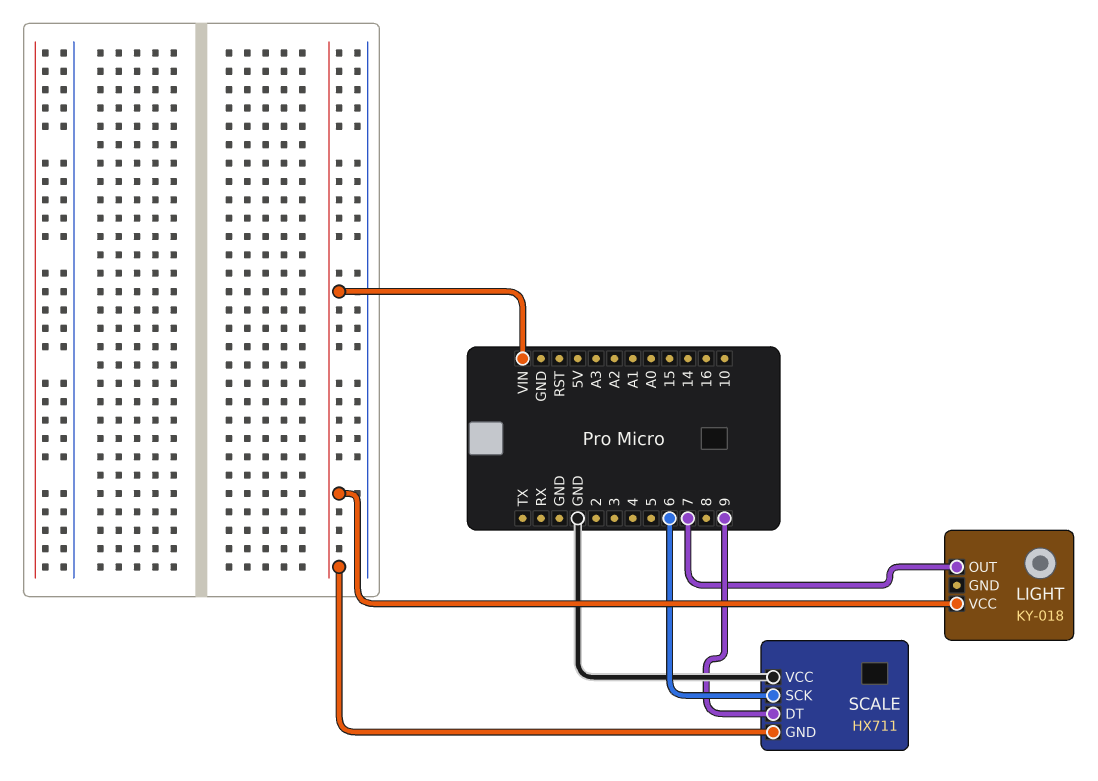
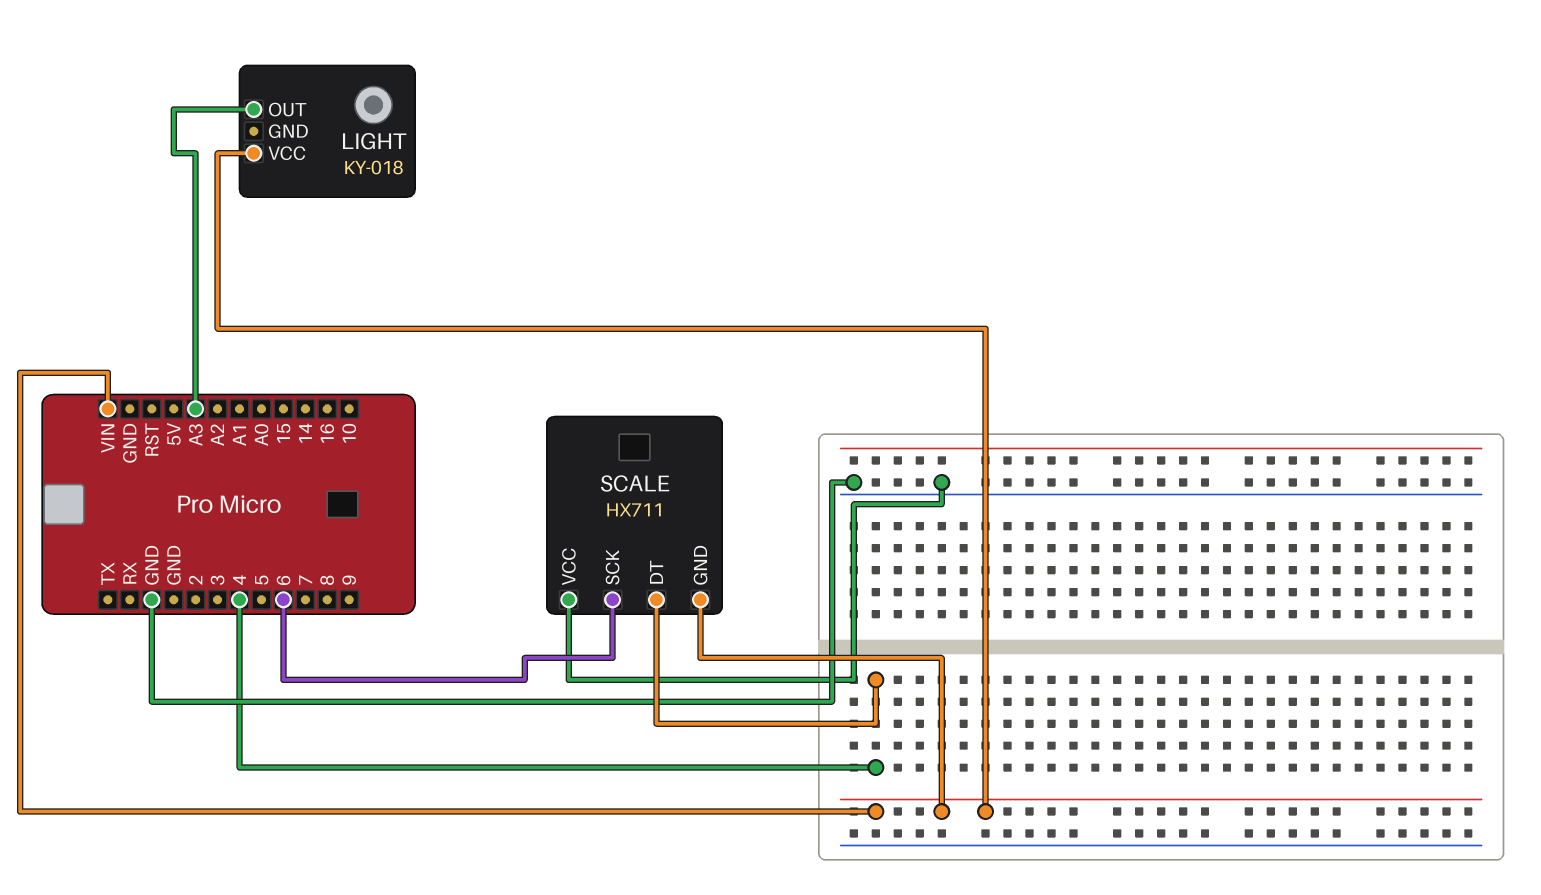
LIGHT pin OUT: 7 -> A3
SCALE pin DT: 9 -> 4

